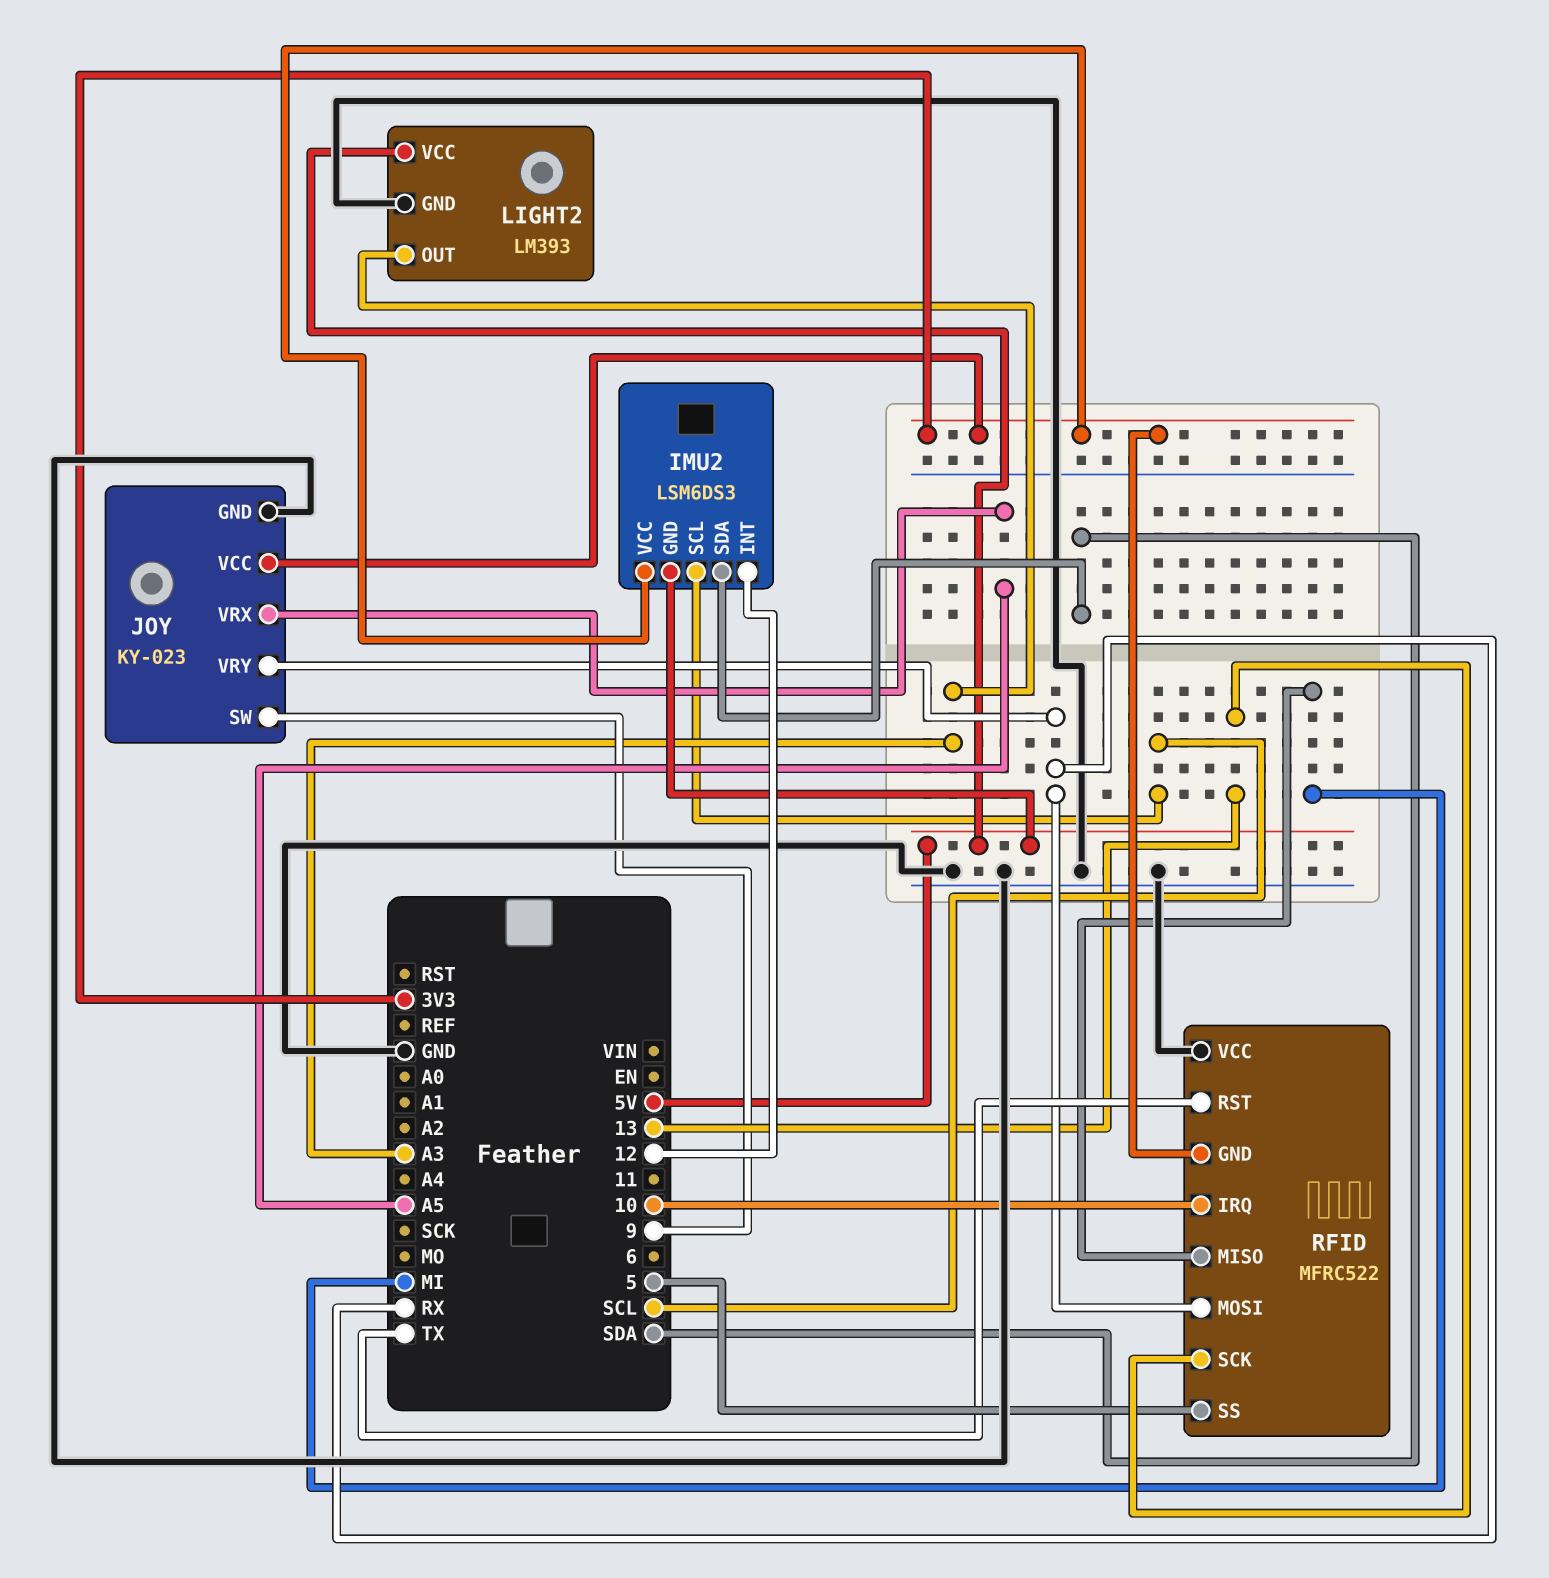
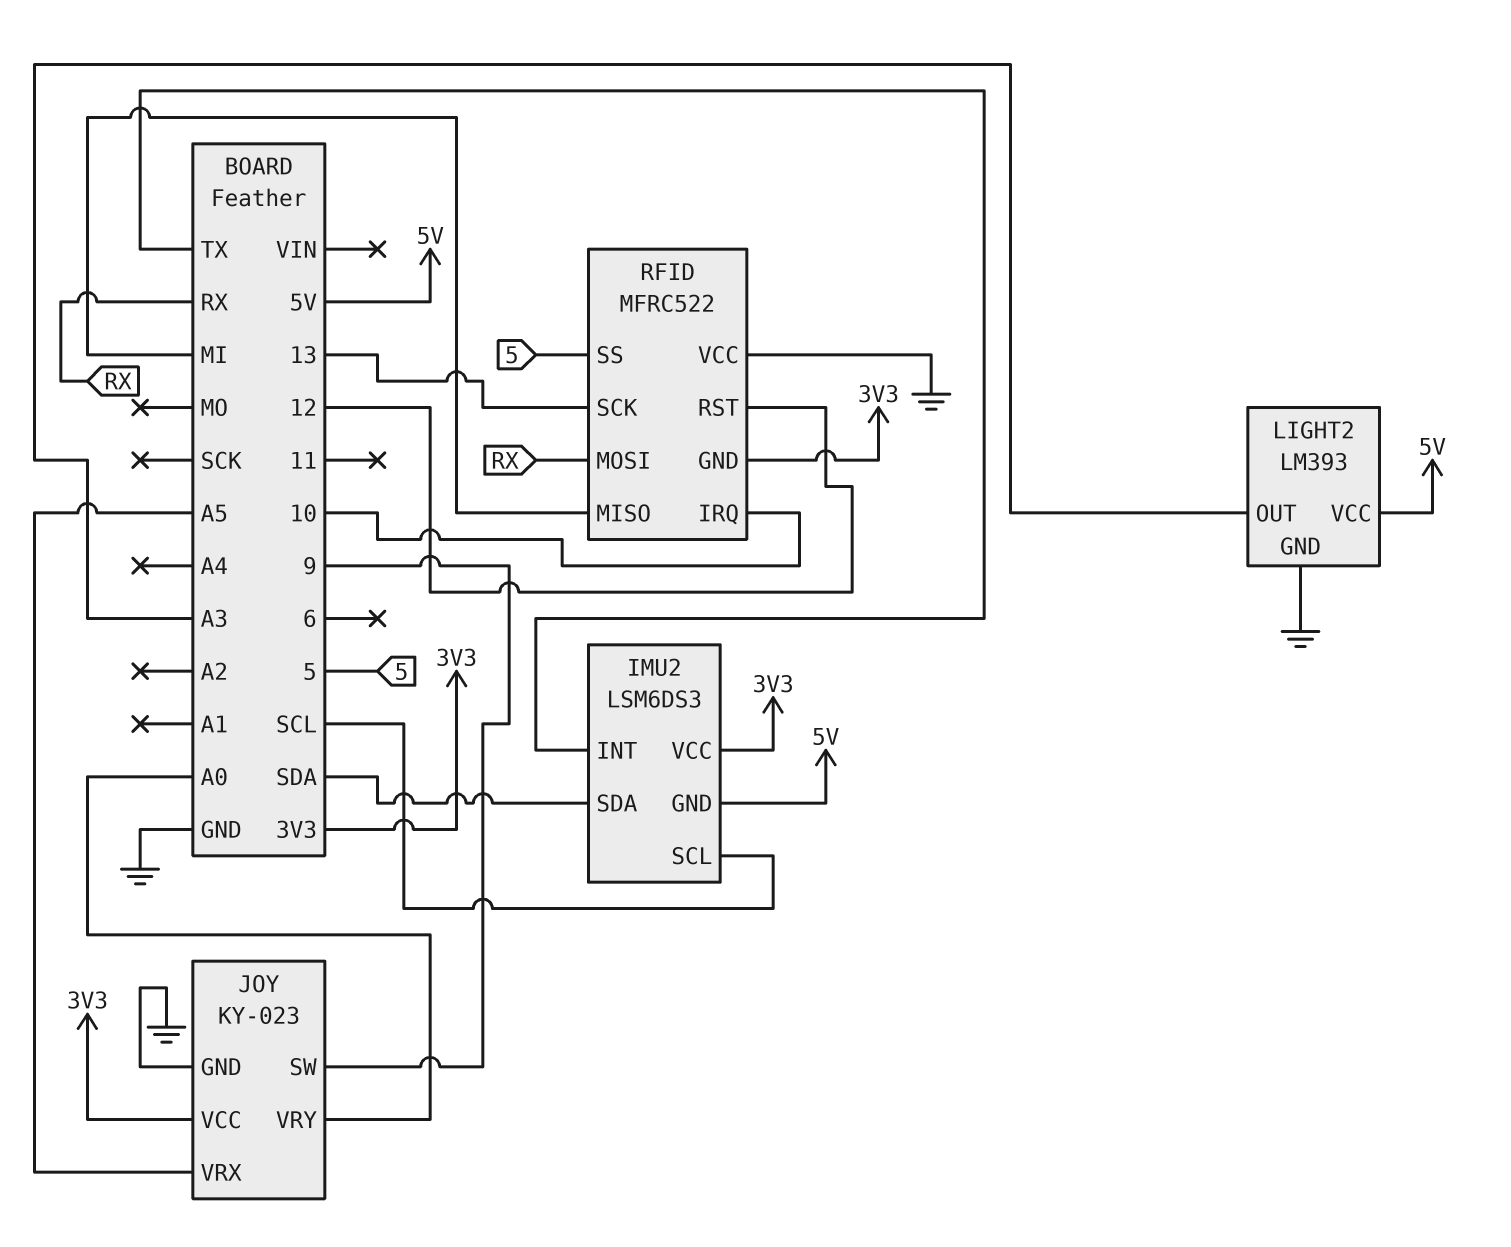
IMU2 pin INT: 12 -> TX
JOY pin VRY: RX -> A0
RFID pin RST: TX -> 12

